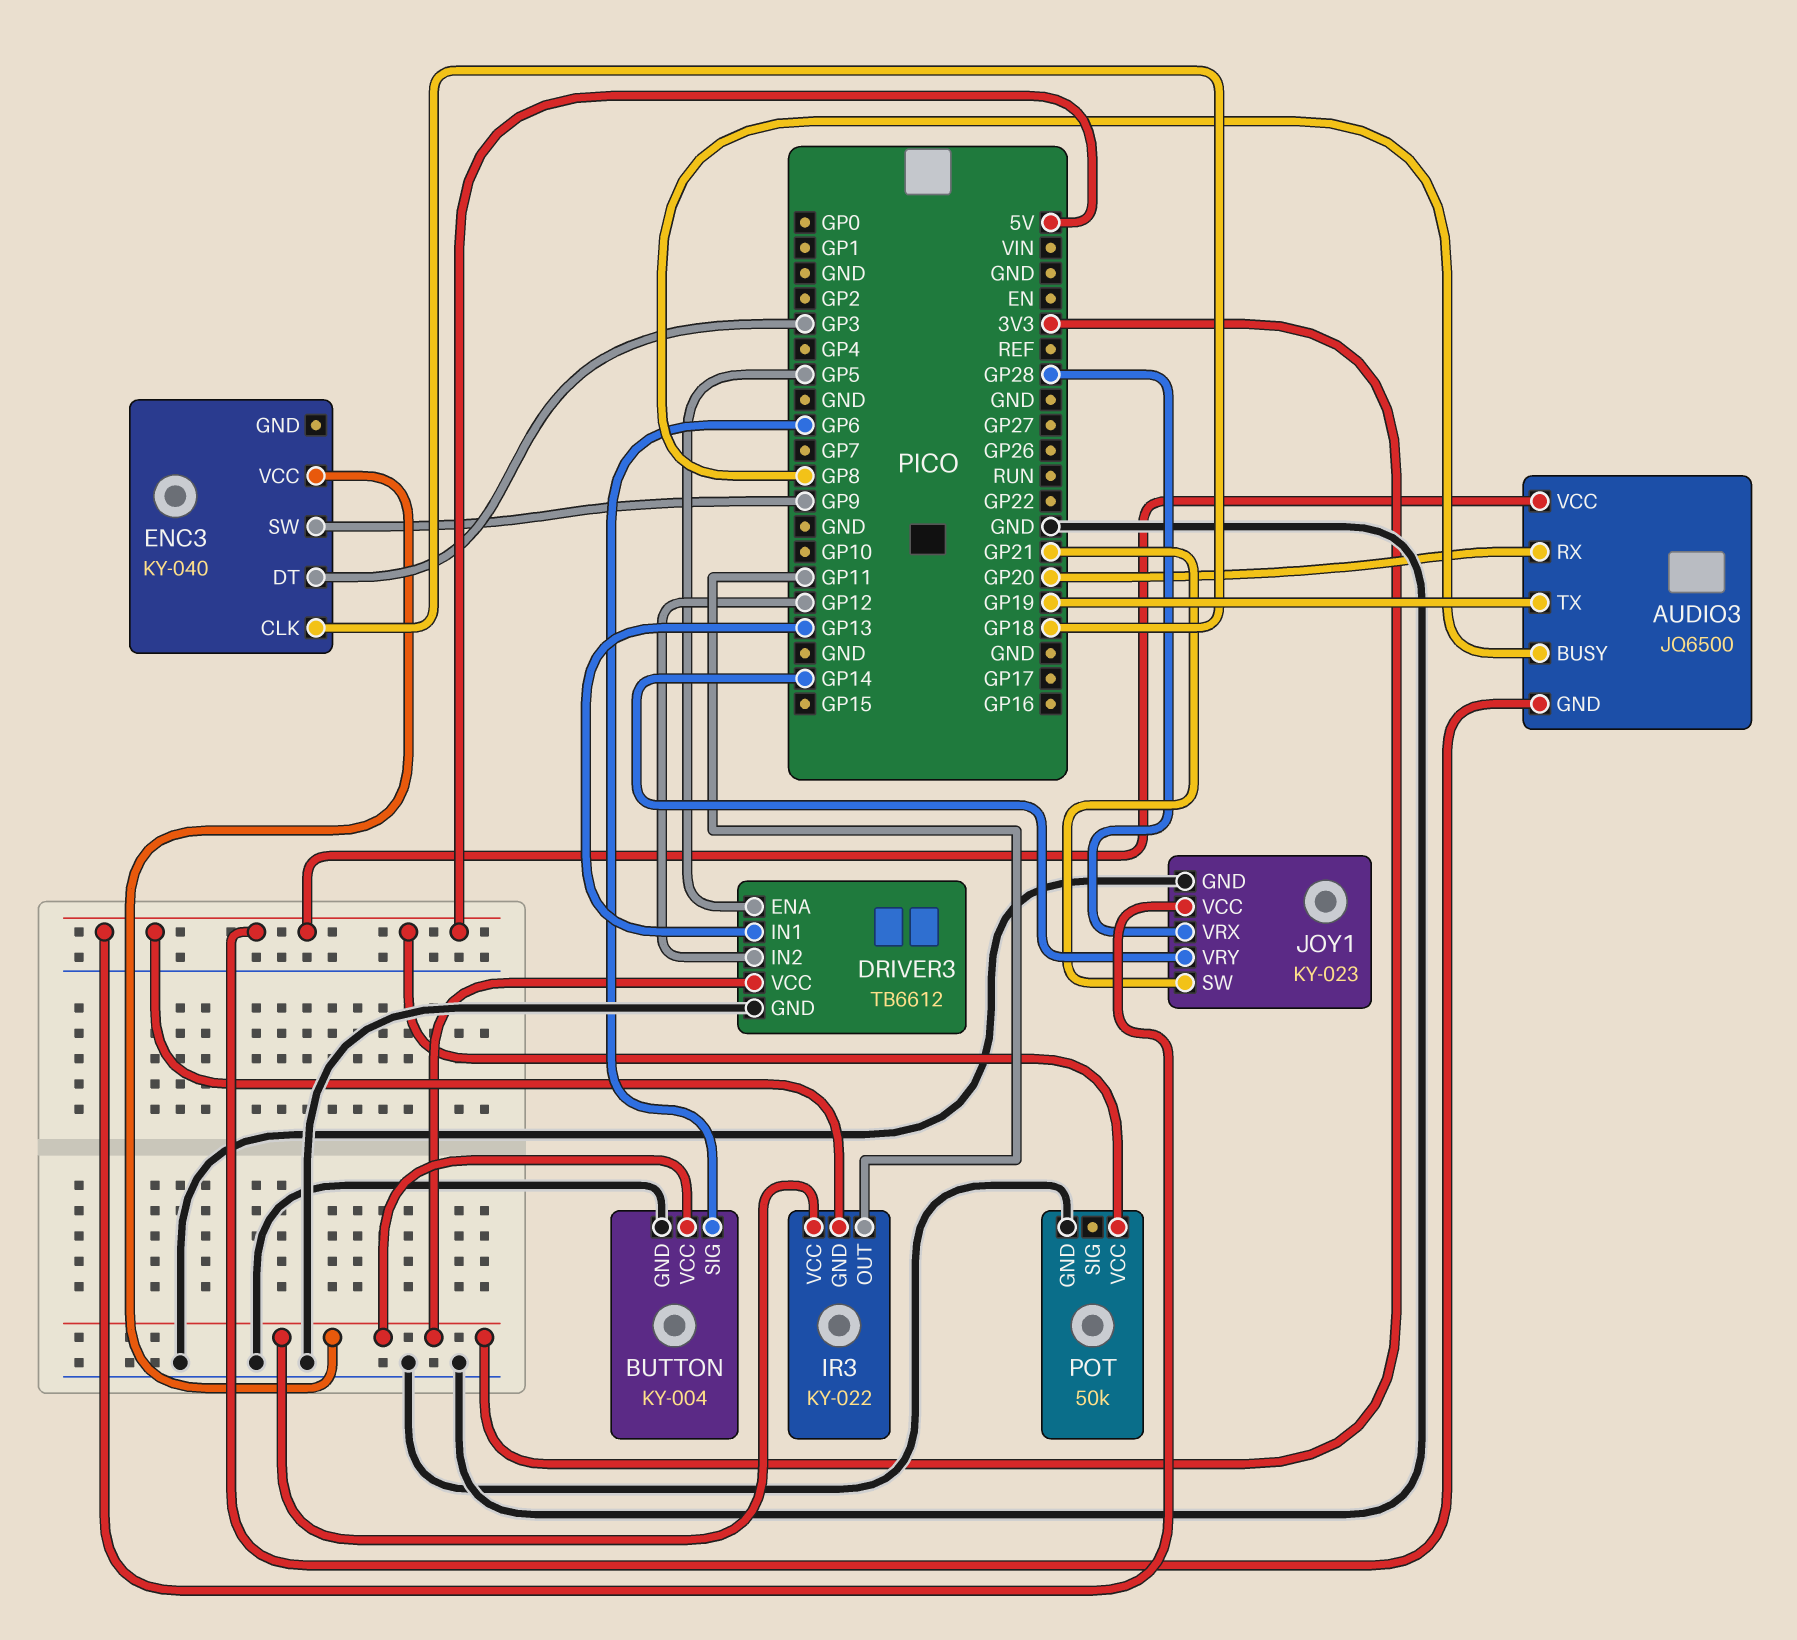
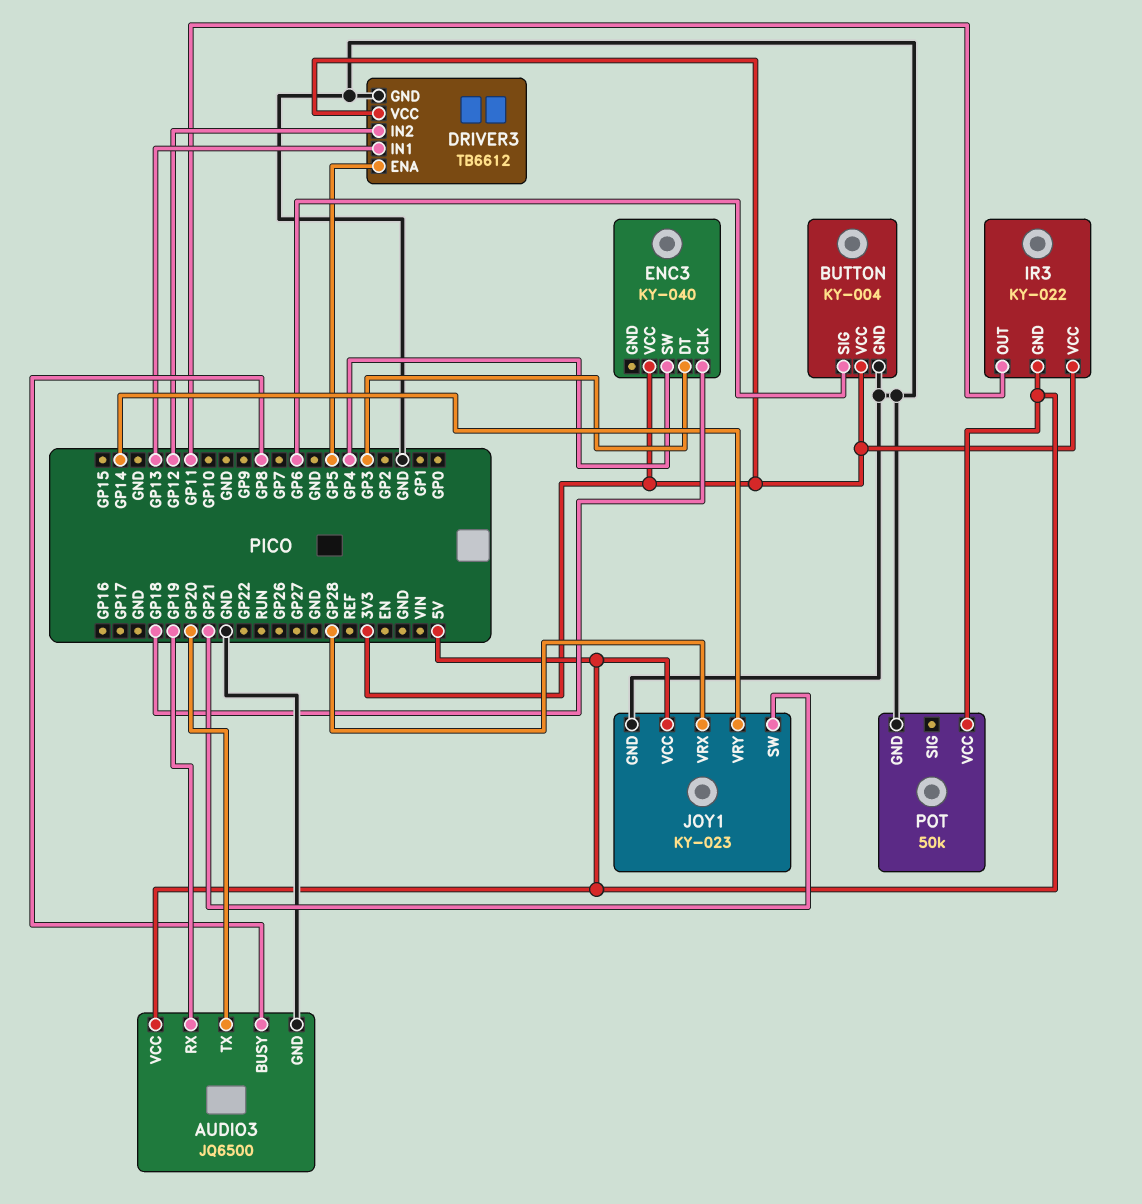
AUDIO3 pin GND: 5V -> GND
AUDIO3 pin RX: GP20 -> GP19
AUDIO3 pin TX: GP19 -> GP20
ENC3 pin SW: GP9 -> GP4

